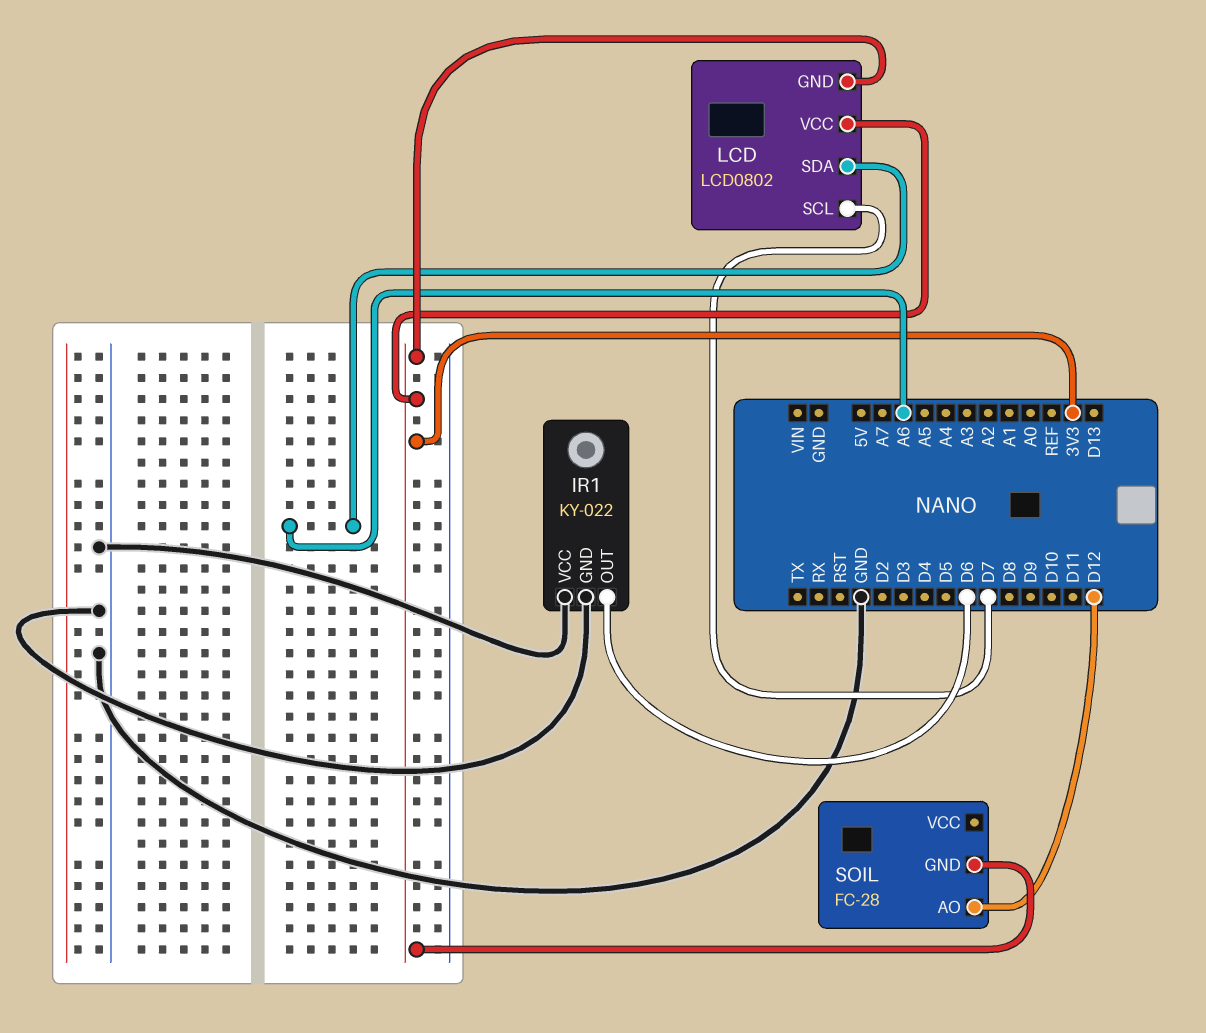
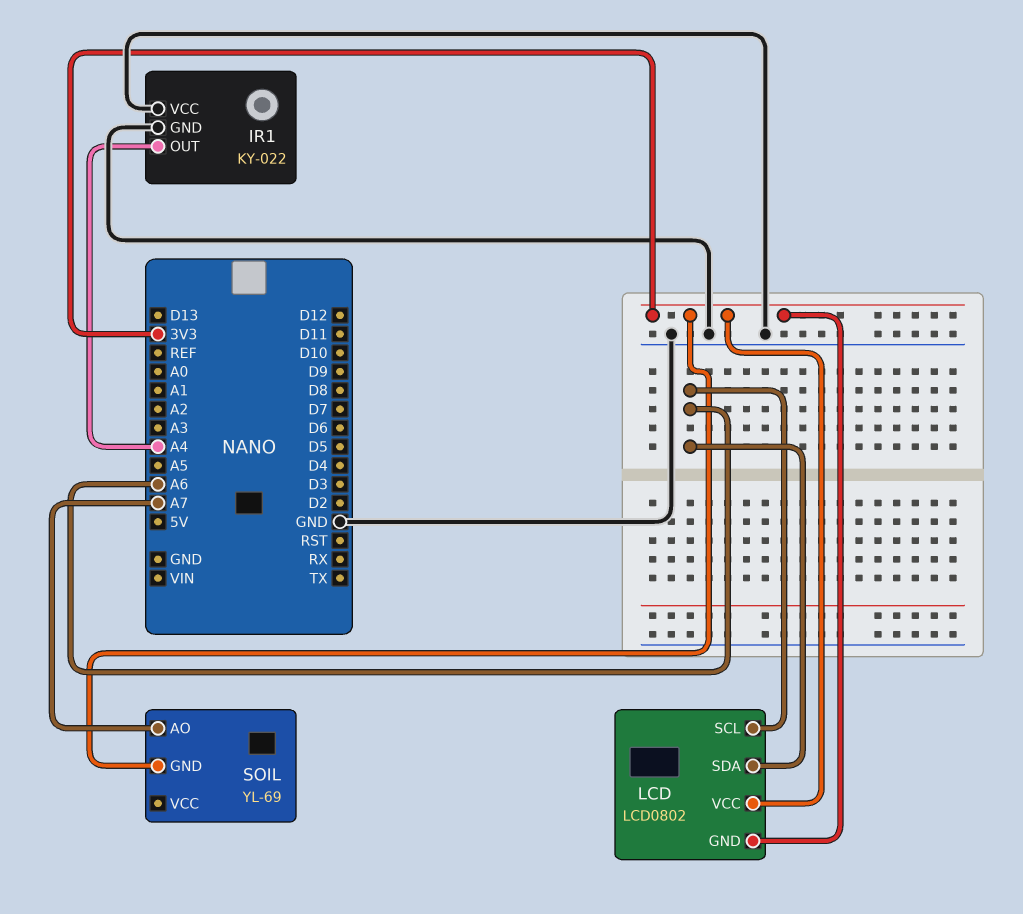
IR1 pin OUT: D6 -> A4
LCD pin SCL: D7 -> A6
SOIL: FC-28 -> YL-69
SOIL pin AO: D12 -> A7

